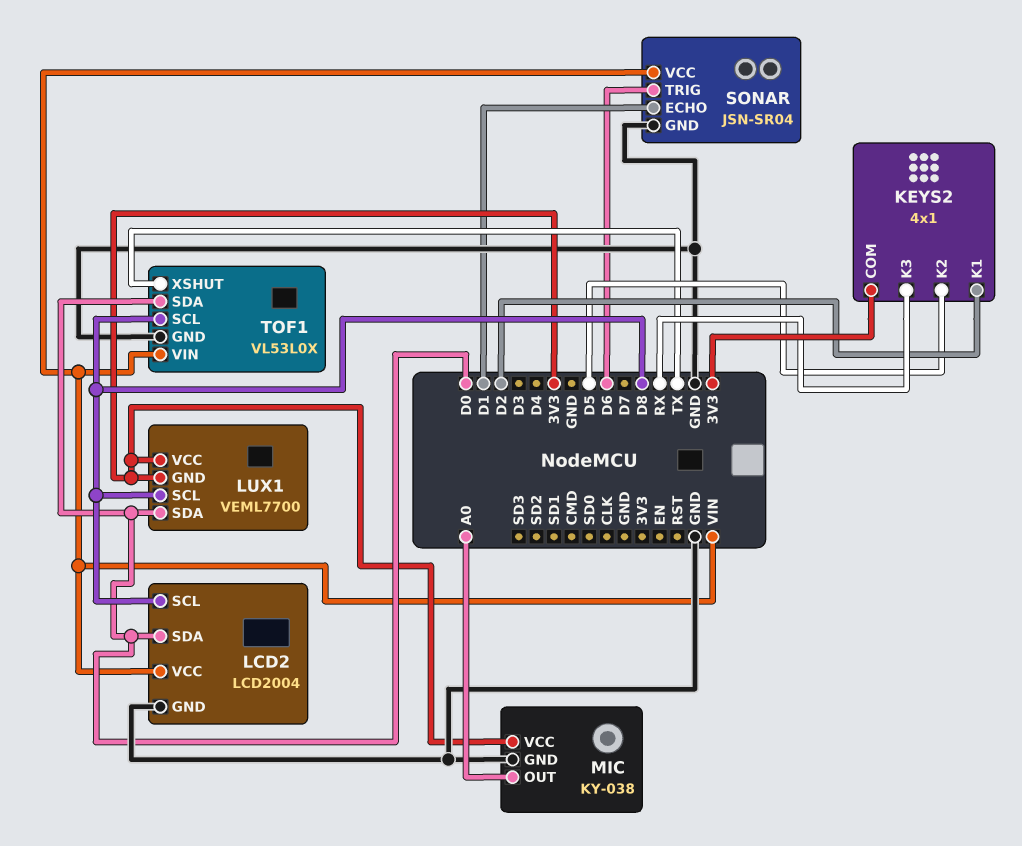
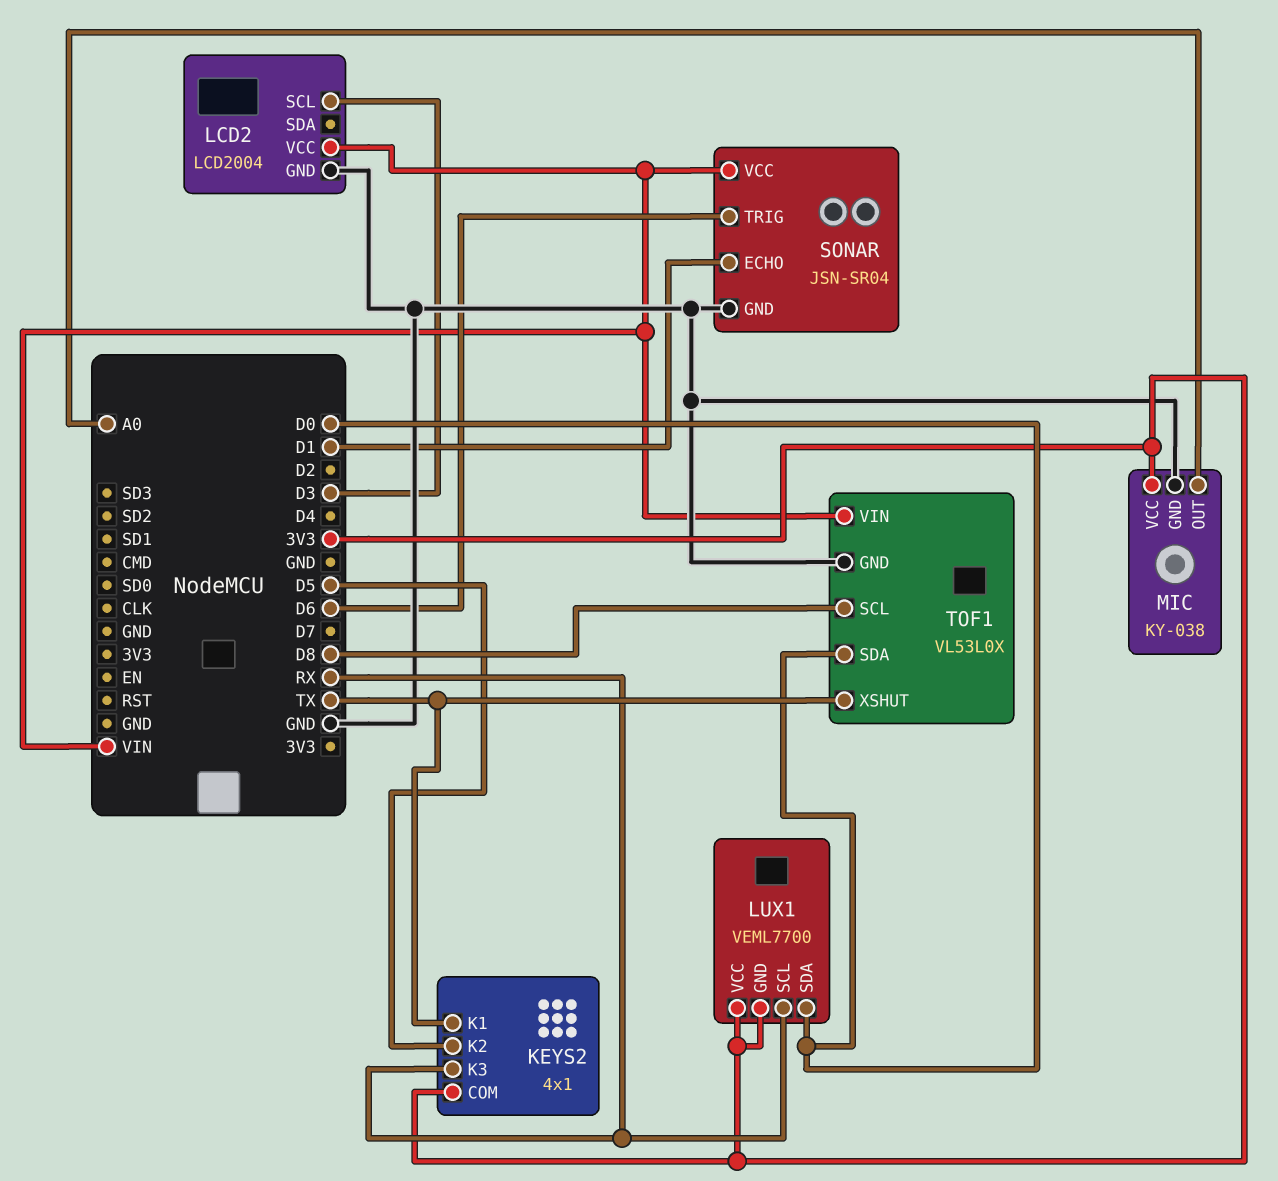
KEYS2 pin K1: D2 -> TX
LCD2 pin SCL: D8 -> D3
LCD2 pin SDA: D0 -> none
LUX1 pin SCL: D8 -> RX

